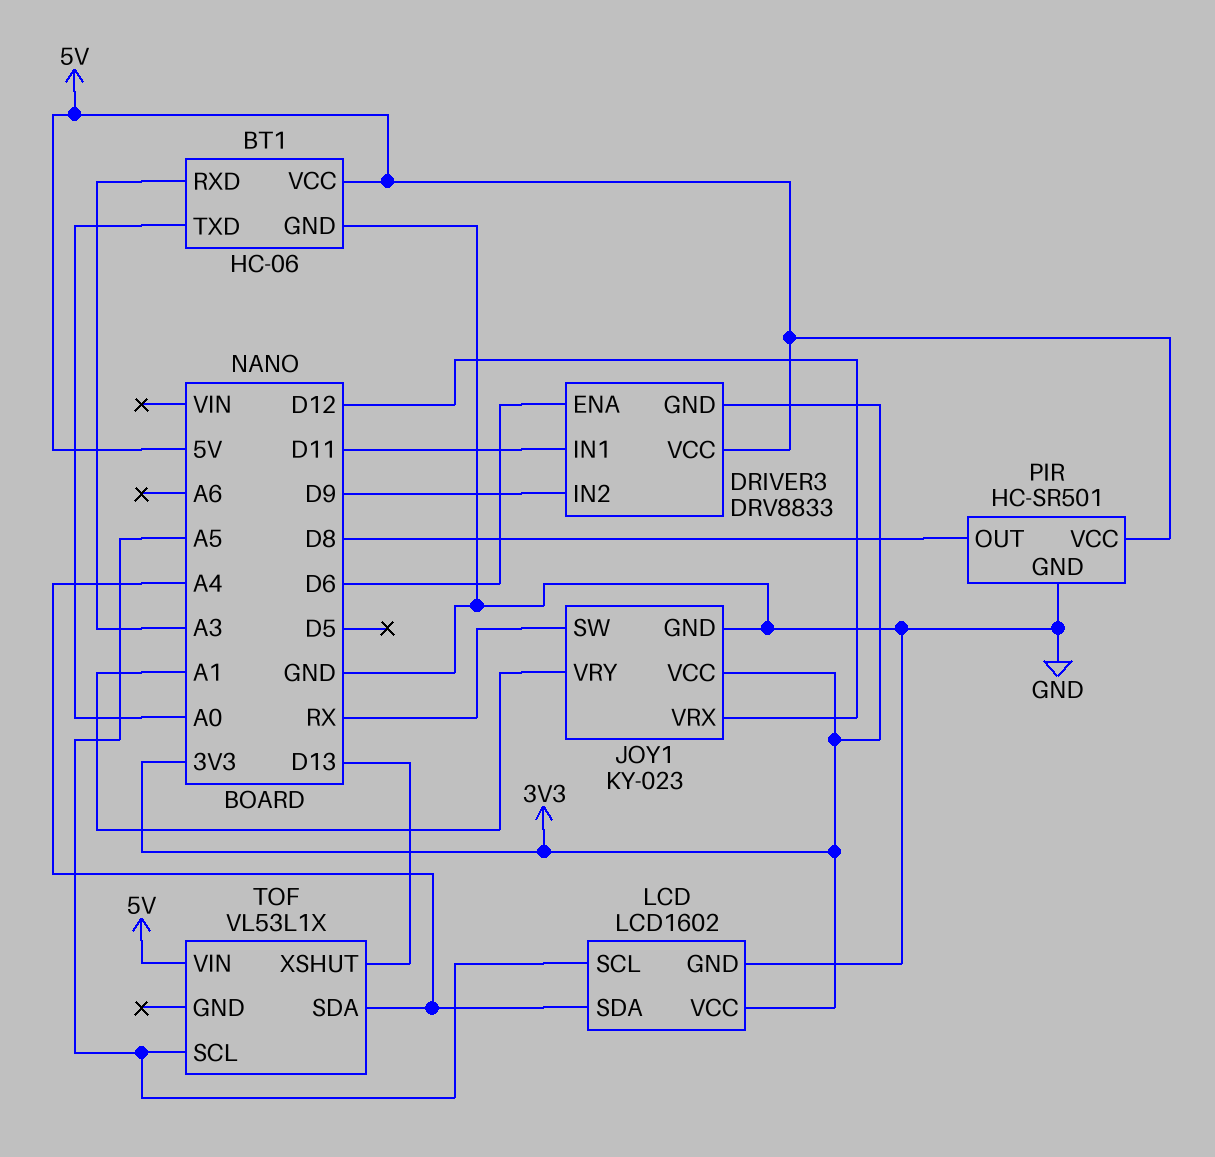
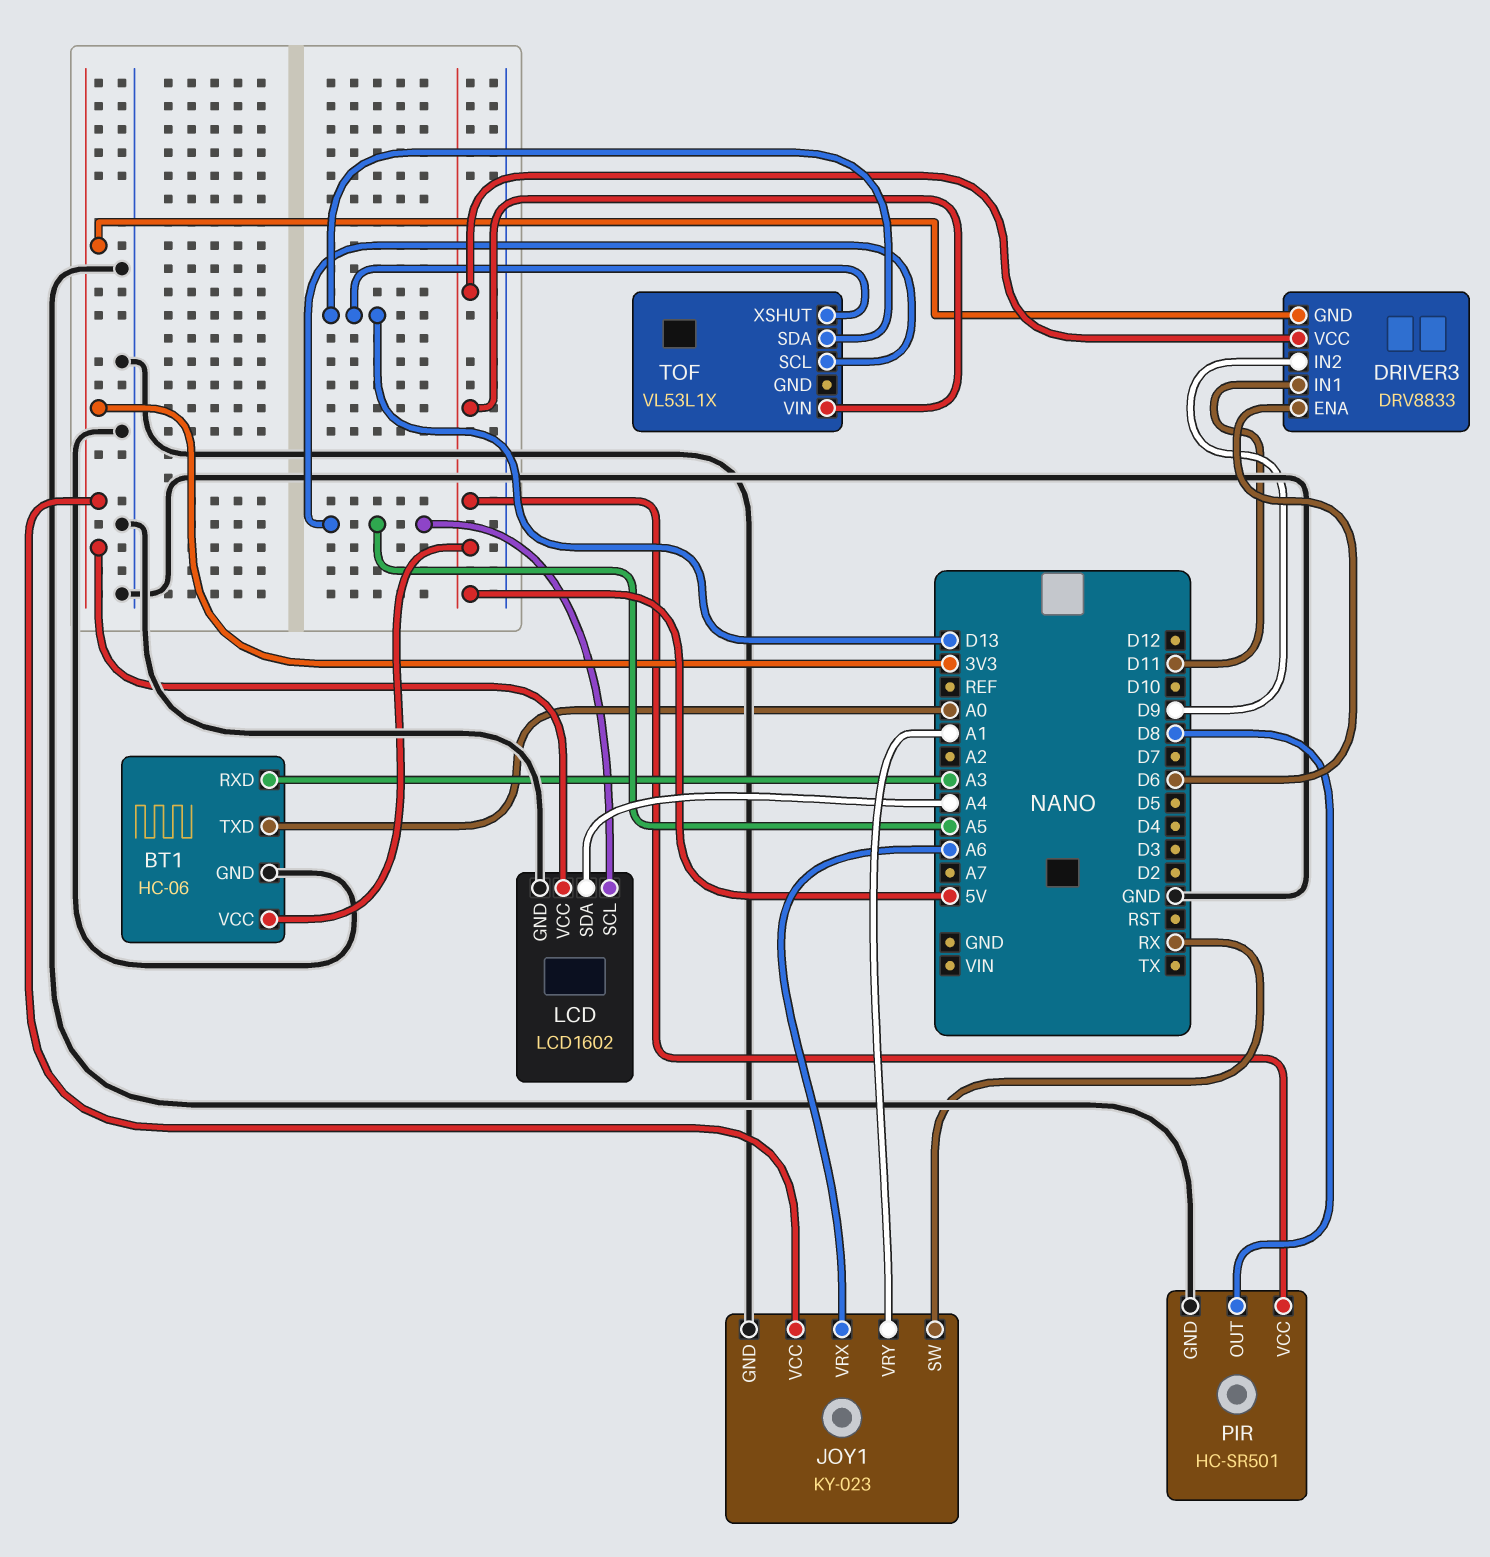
JOY1 pin VRX: D12 -> A6
TOF pin SDA: A4 -> D13

